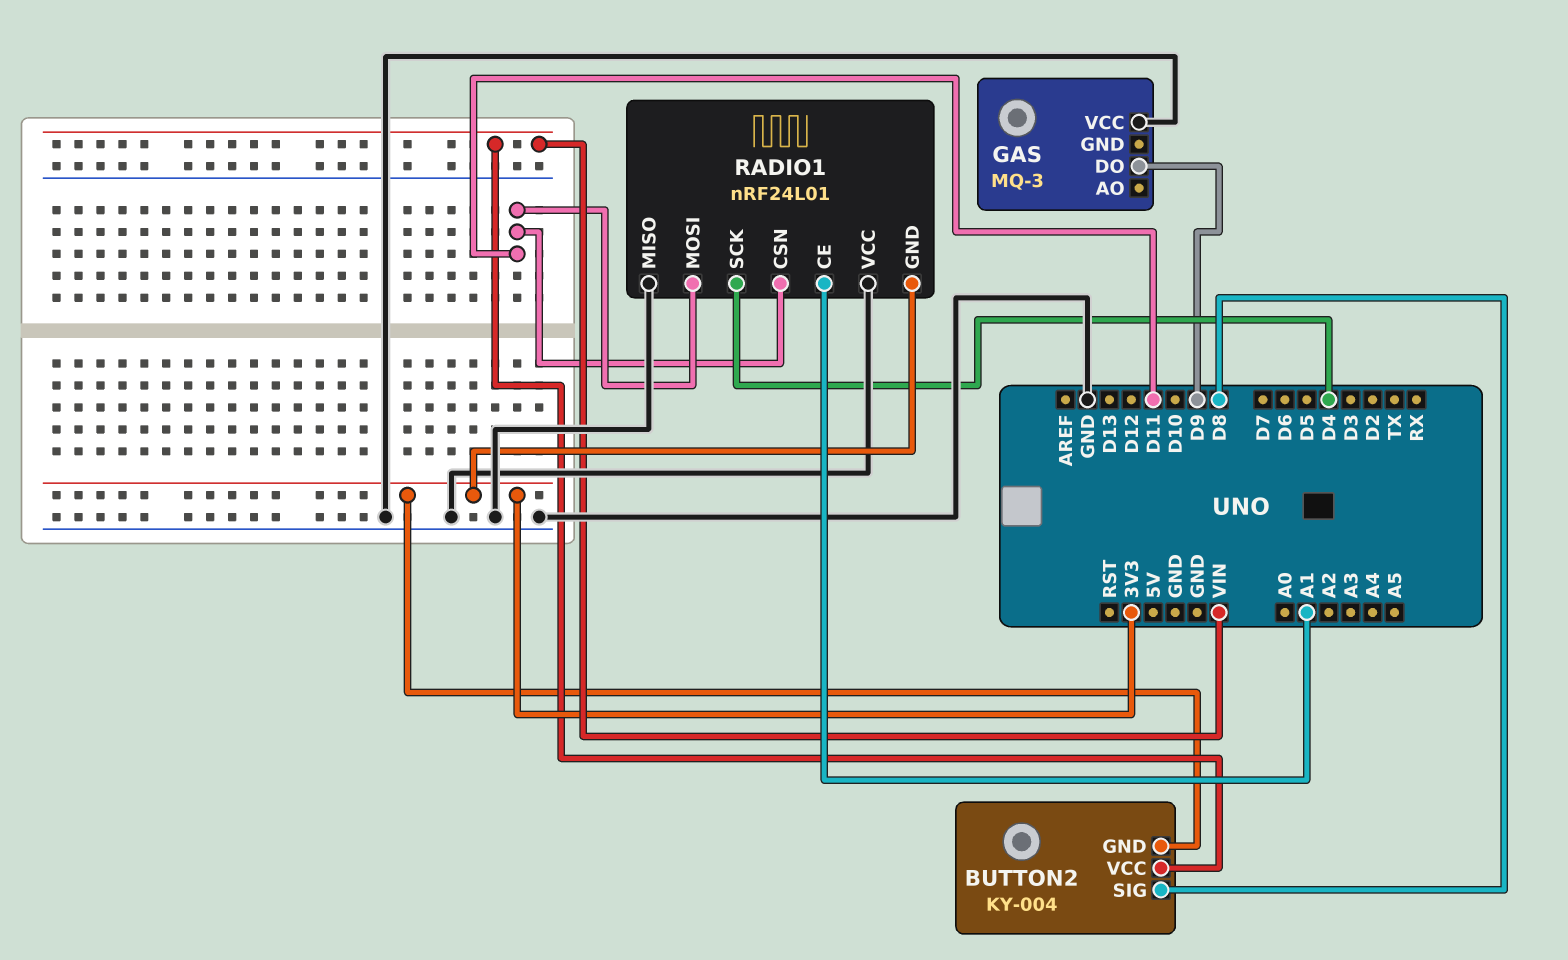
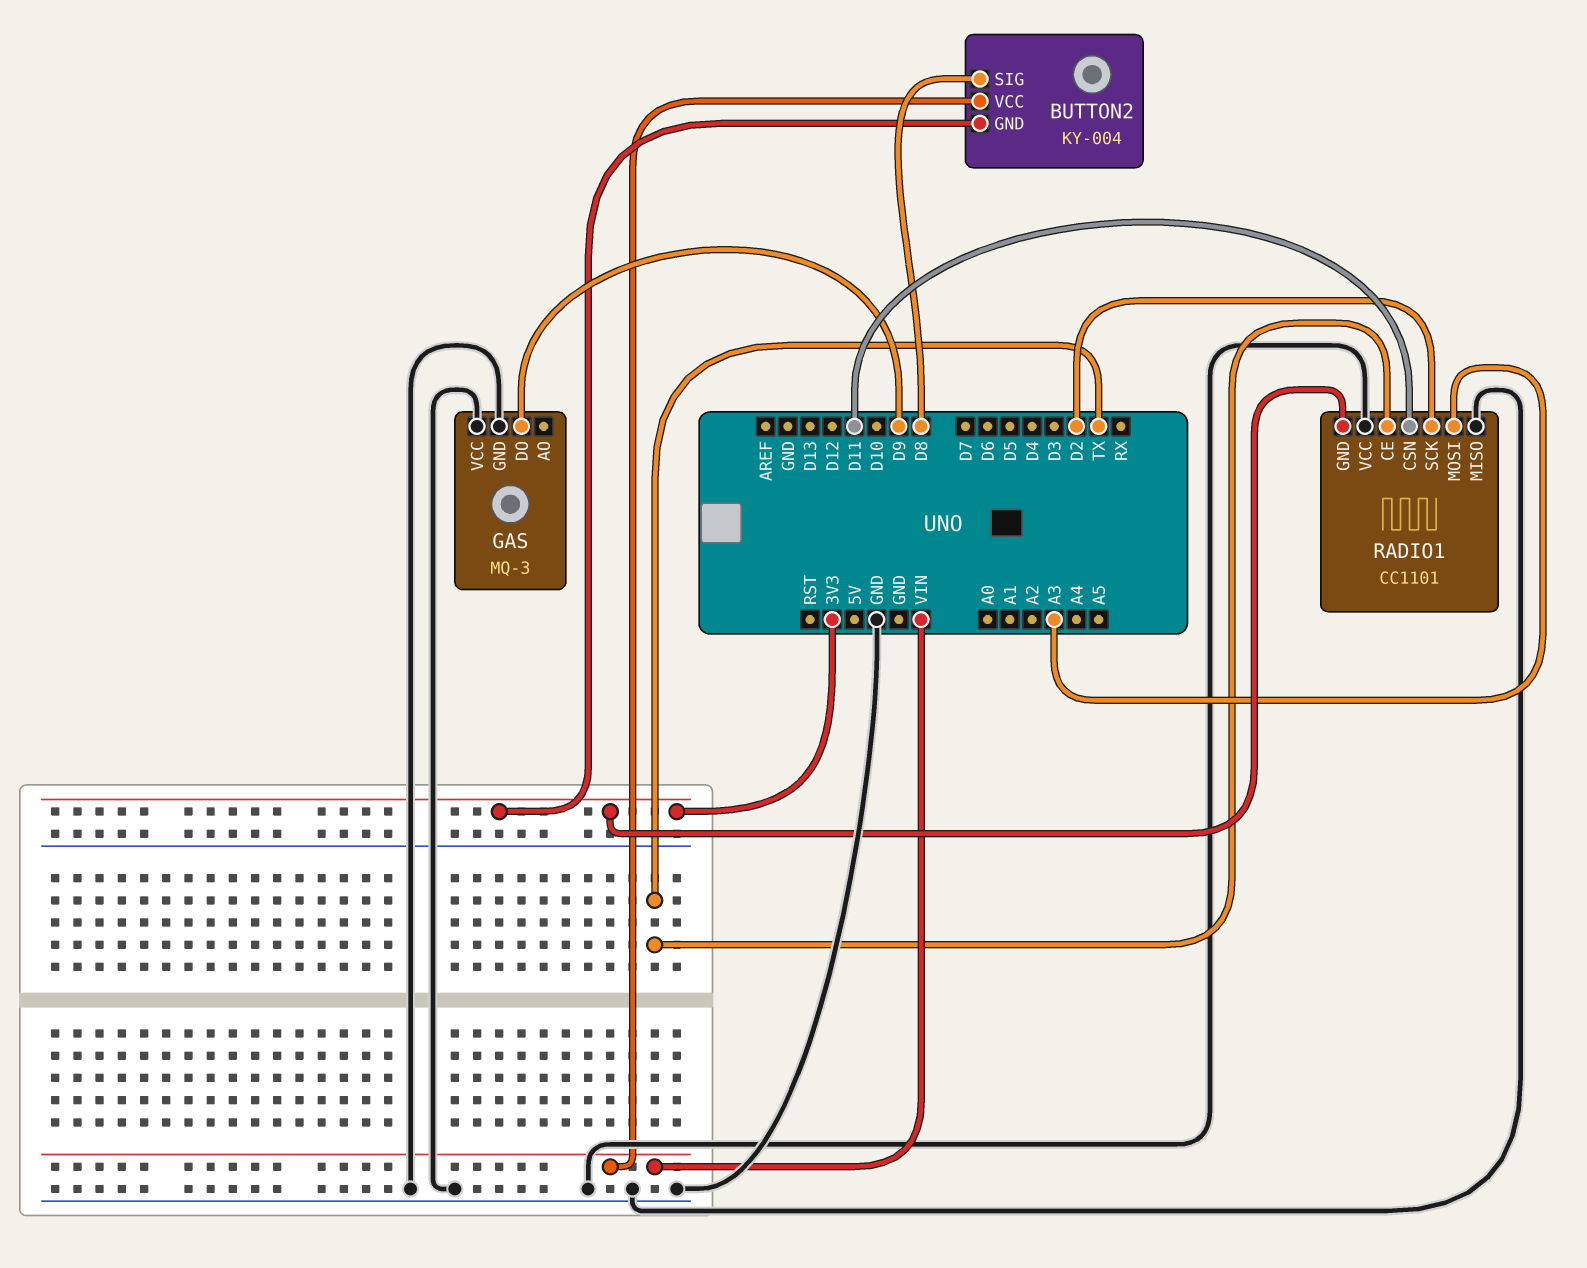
GAS pin GND: none -> GND
RADIO1: nRF24L01 -> CC1101
RADIO1 pin CE: A1 -> TX
RADIO1 pin MOSI: D11 -> A3
RADIO1 pin SCK: D4 -> D2

